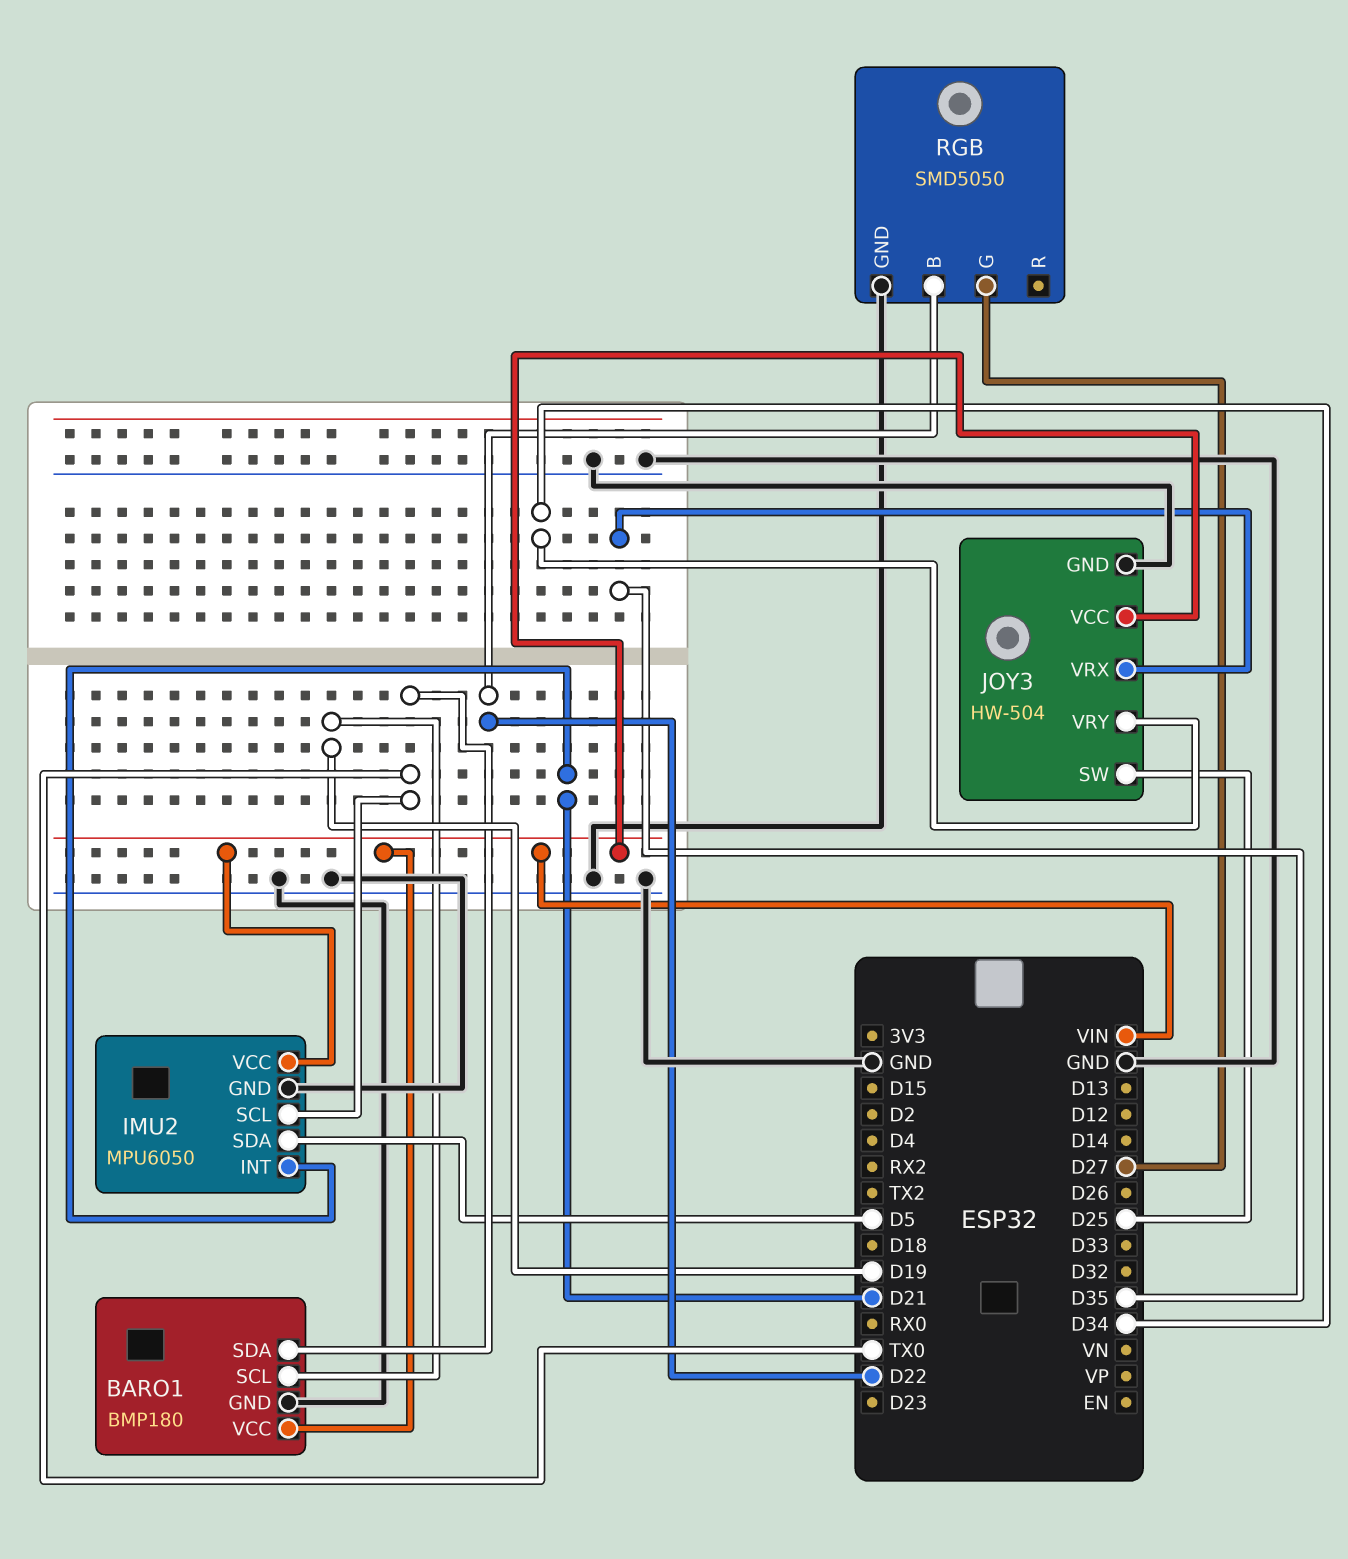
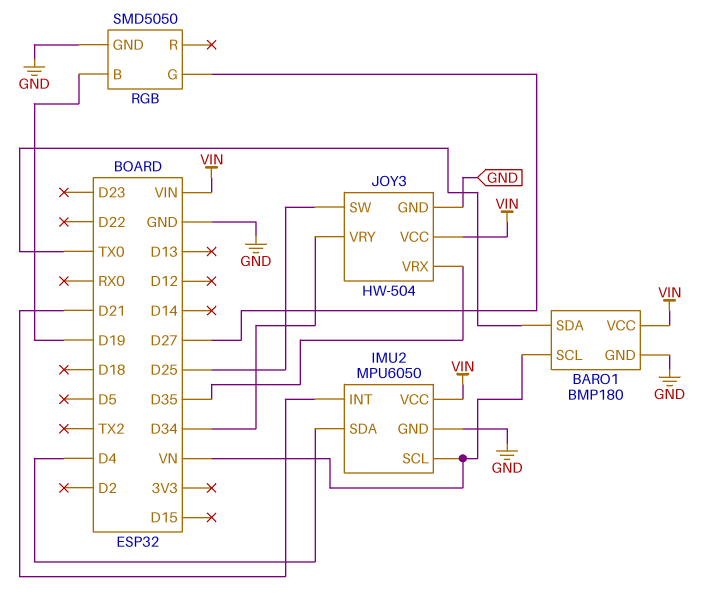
BARO1 pin SCL: D19 -> VN
IMU2 pin SCL: TX0 -> VN
IMU2 pin SDA: D5 -> D4
RGB pin B: D22 -> D19

